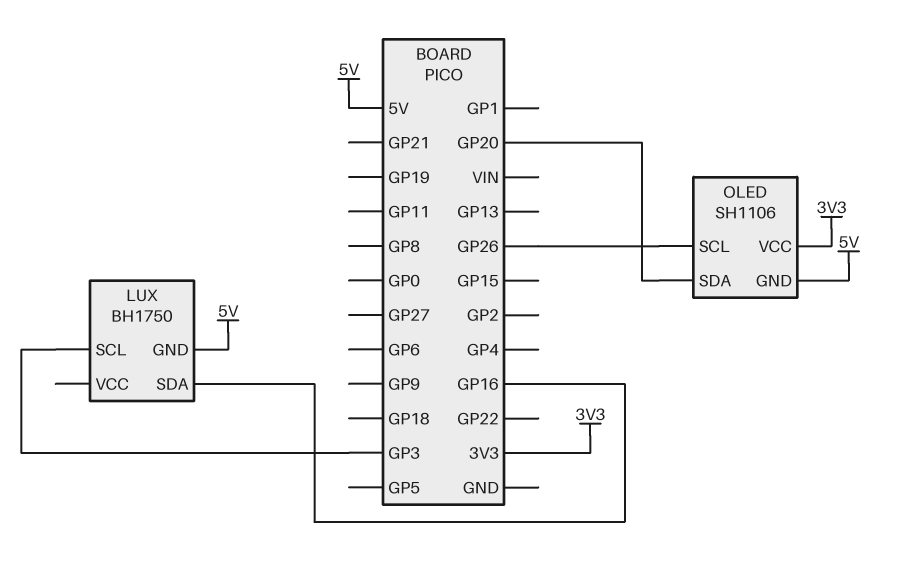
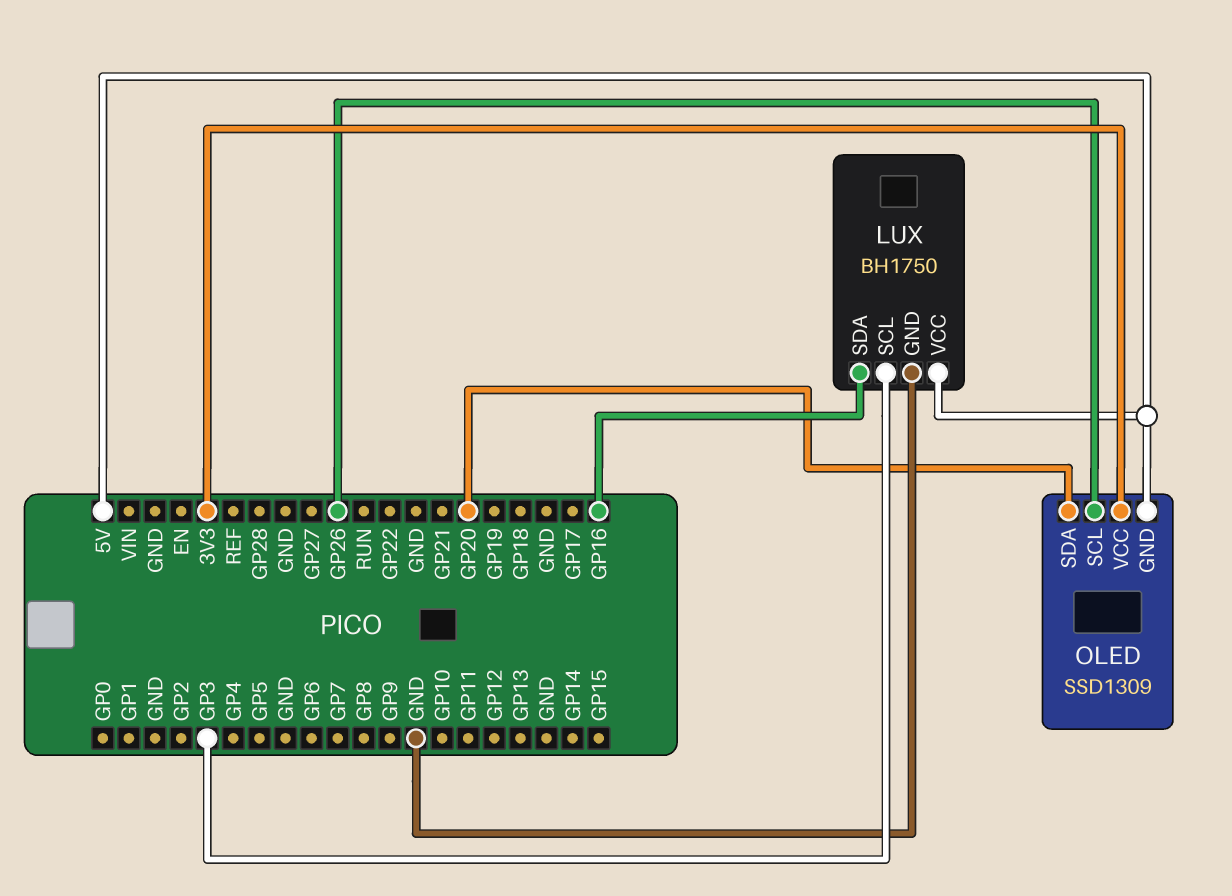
LUX pin GND: 5V -> GND
LUX pin VCC: none -> 5V
OLED: SH1106 -> SSD1309

